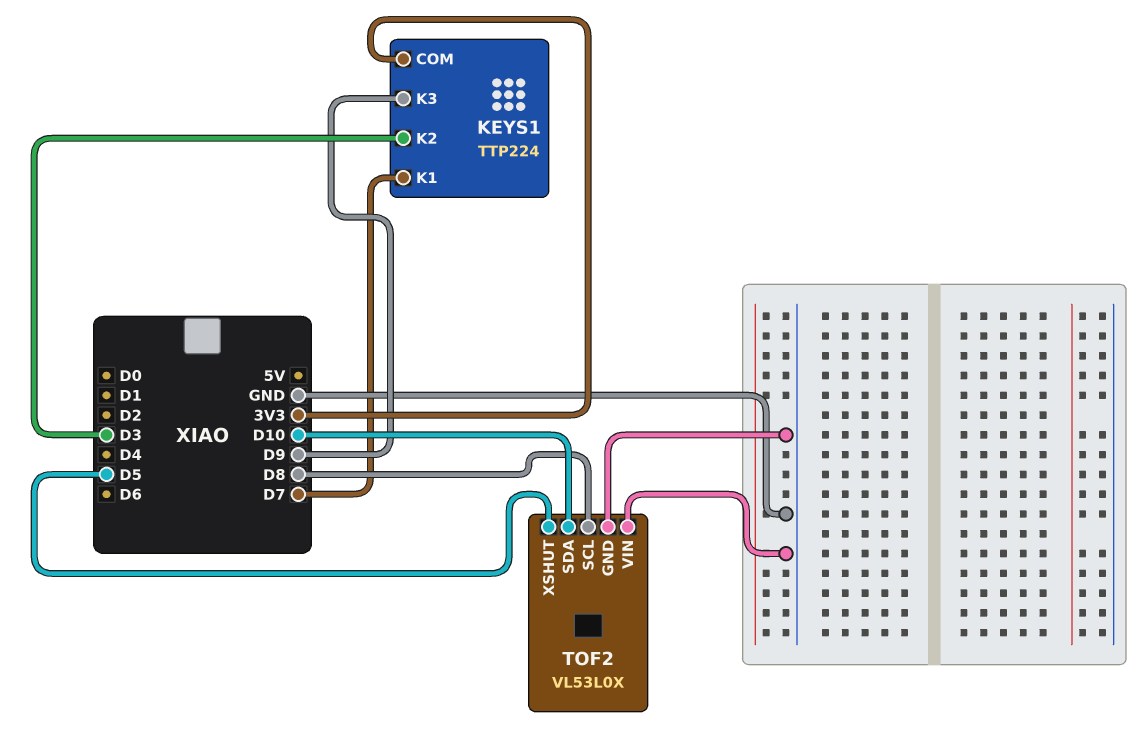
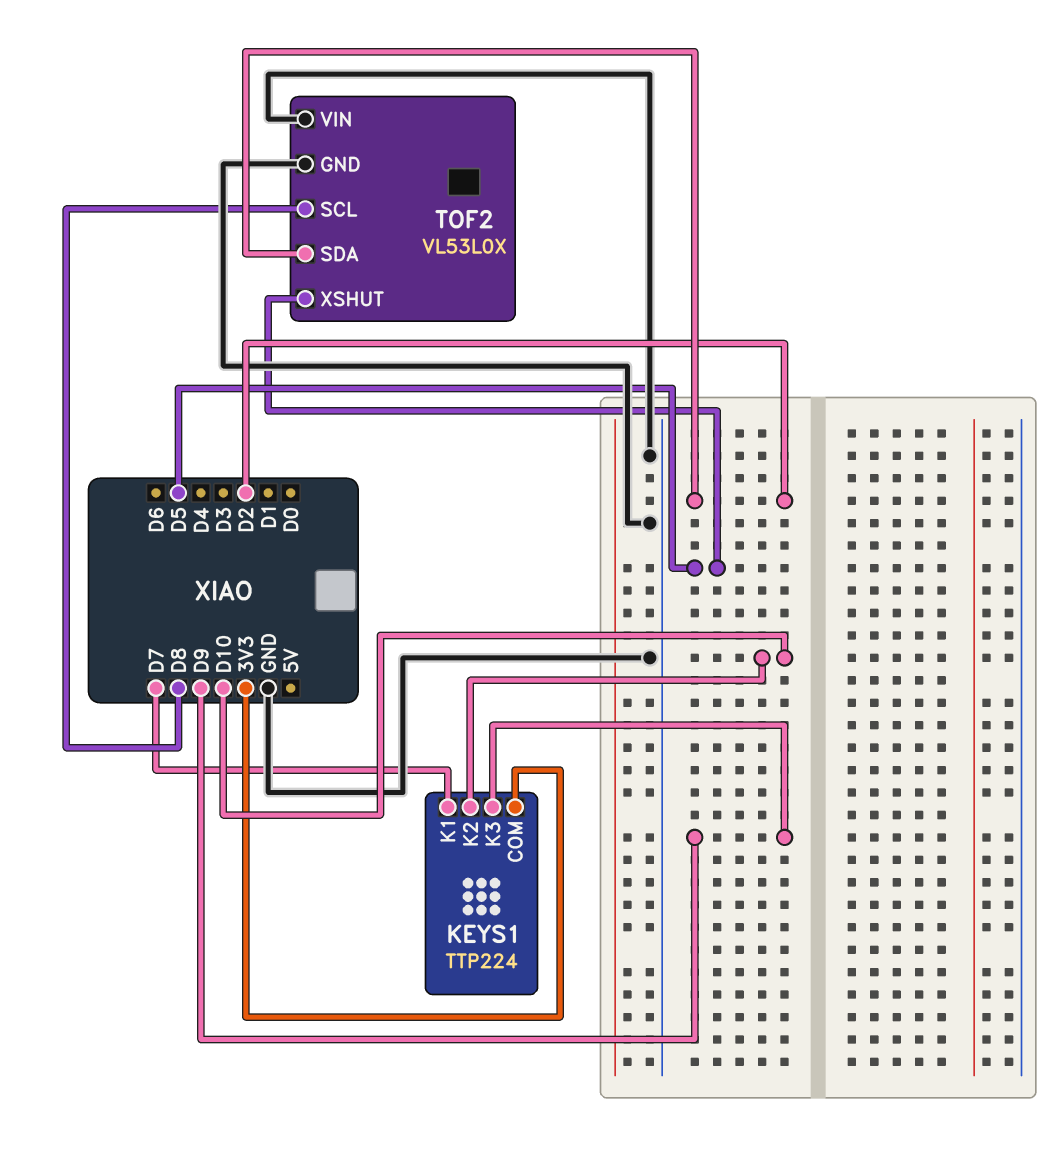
KEYS1 pin K2: D3 -> D10
TOF2 pin SDA: D10 -> D2

